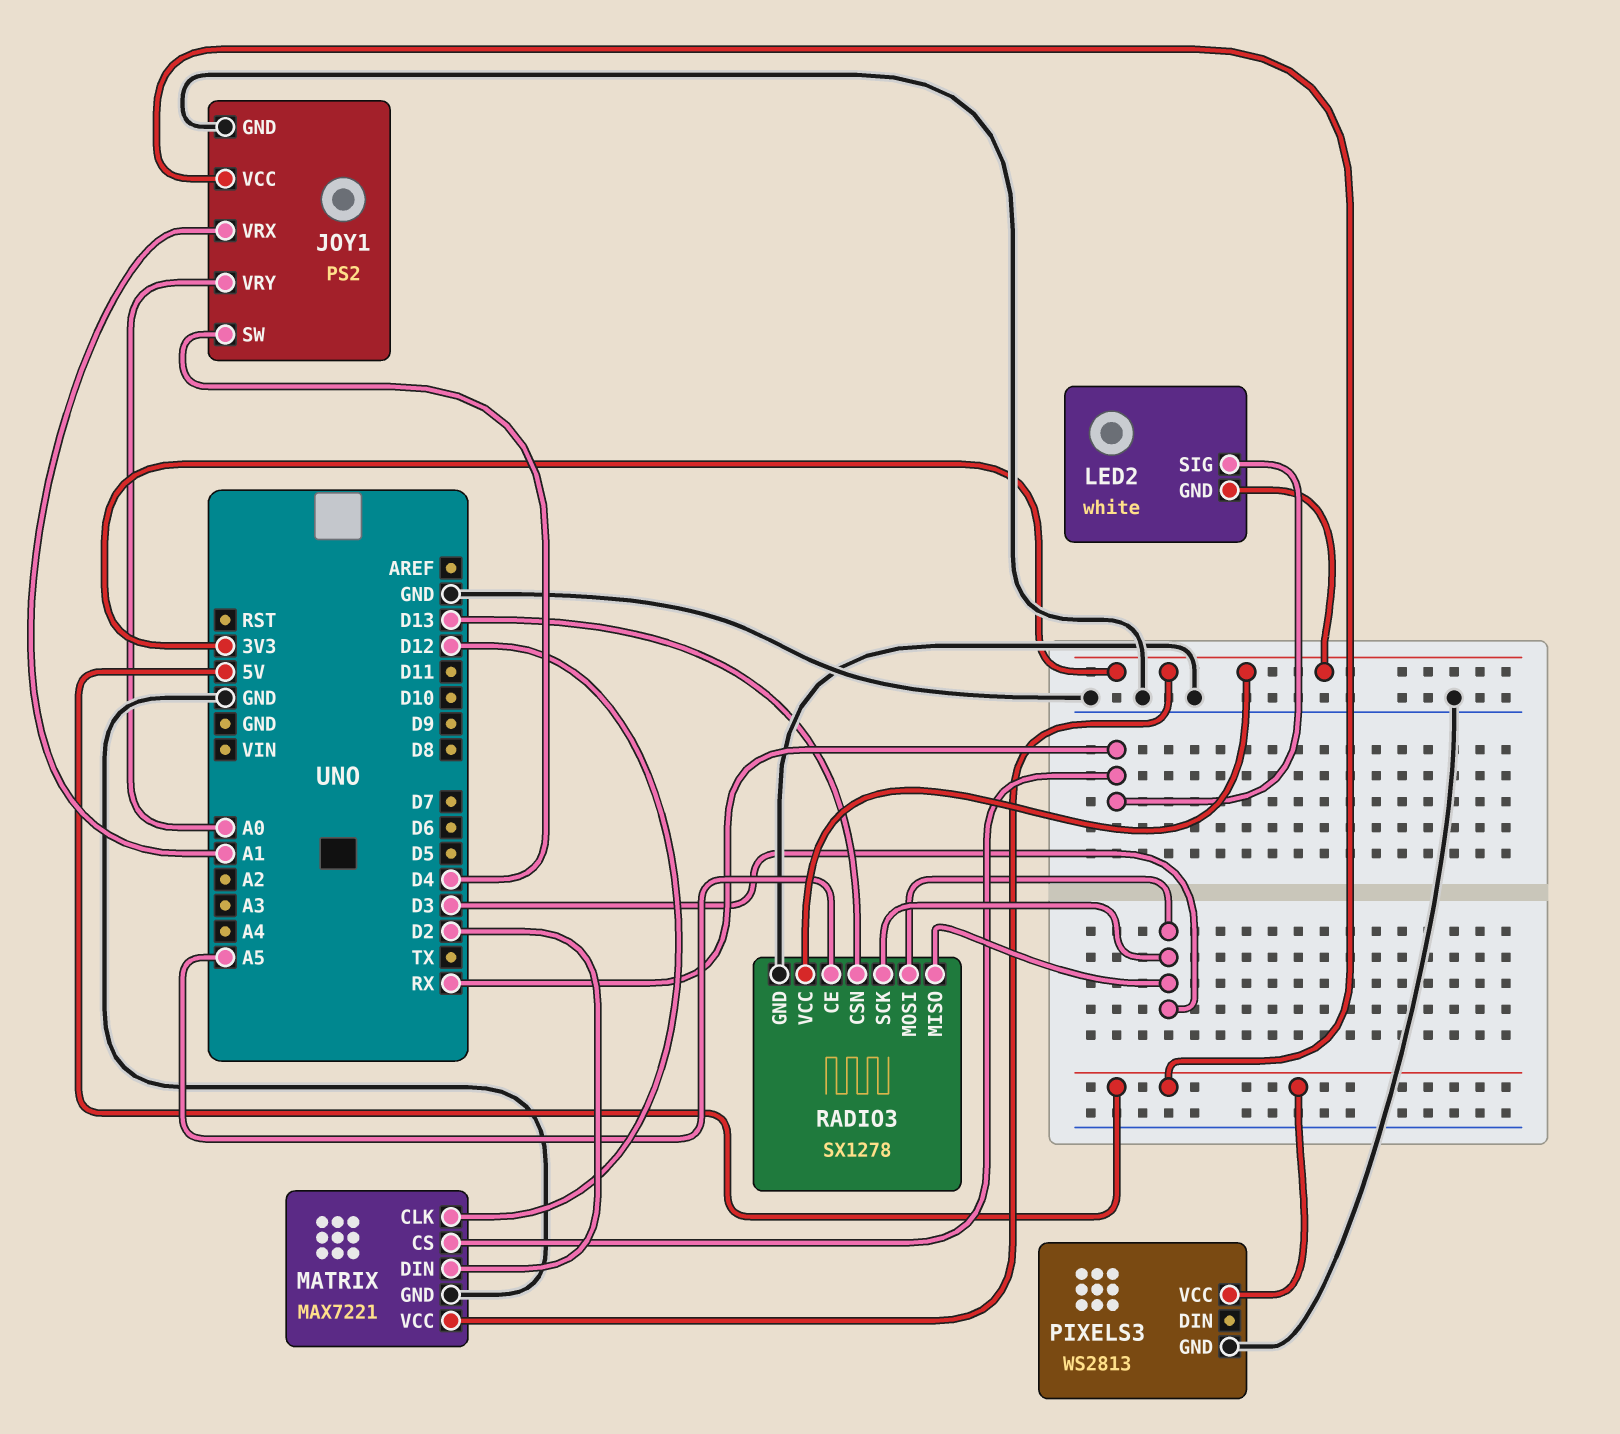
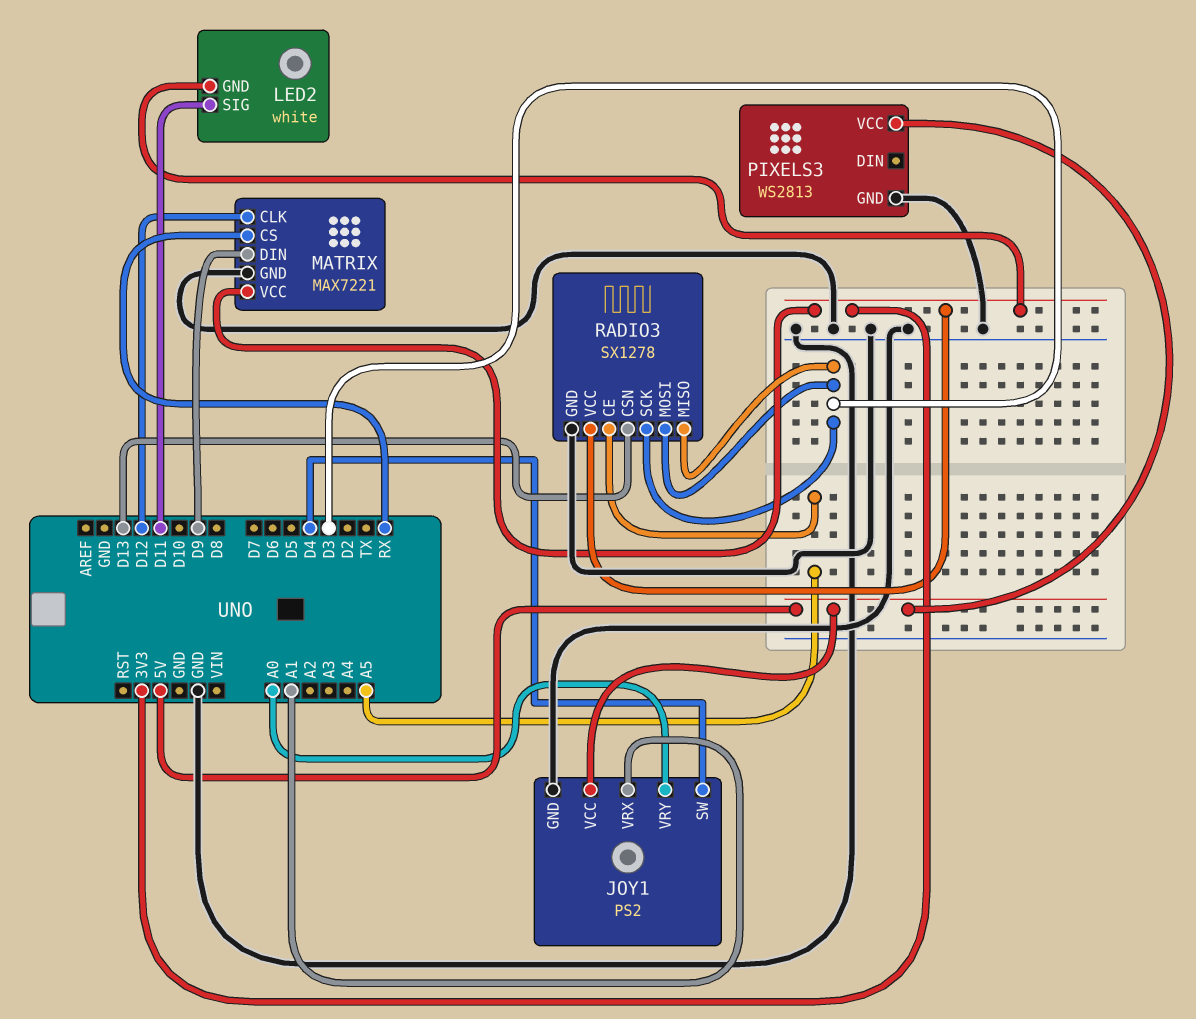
LED2 pin SIG: RX -> D11
MATRIX pin DIN: D2 -> D9

